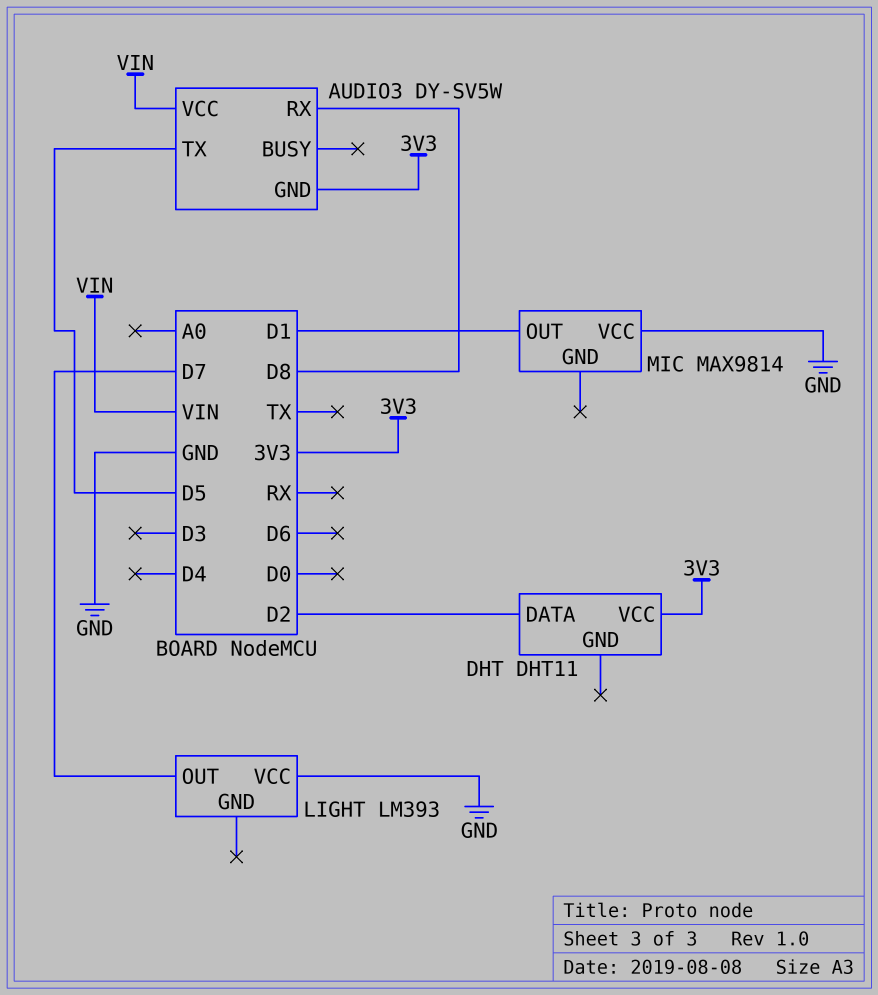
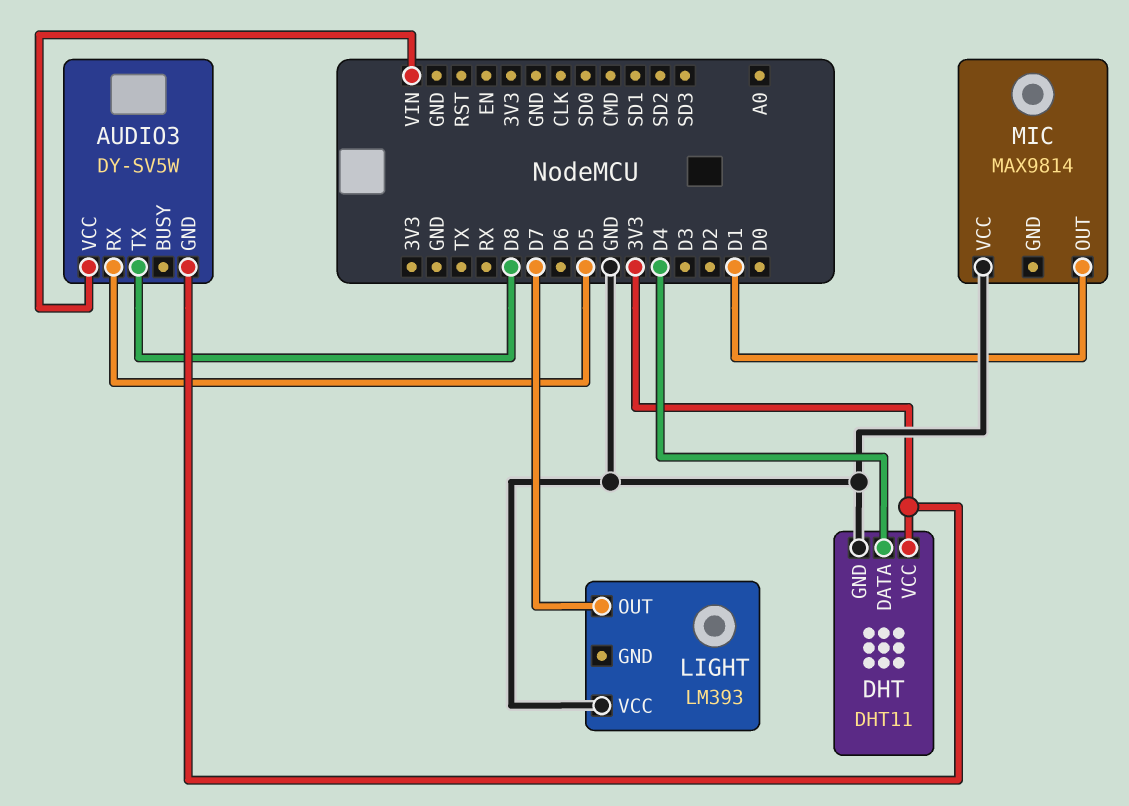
AUDIO3 pin RX: D8 -> D5
AUDIO3 pin TX: D5 -> D8
DHT pin DATA: D2 -> D4
DHT pin GND: none -> GND

